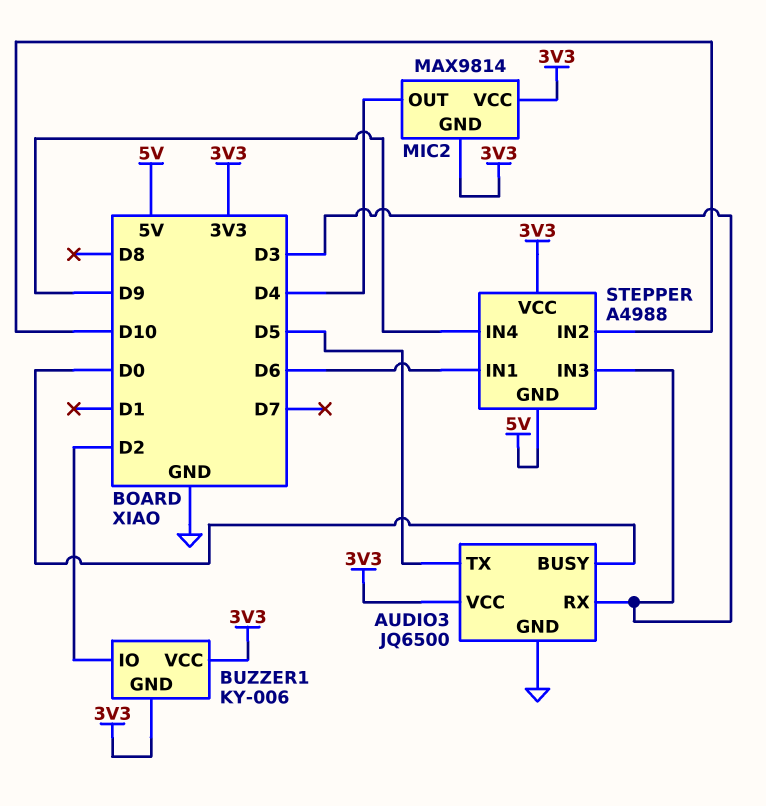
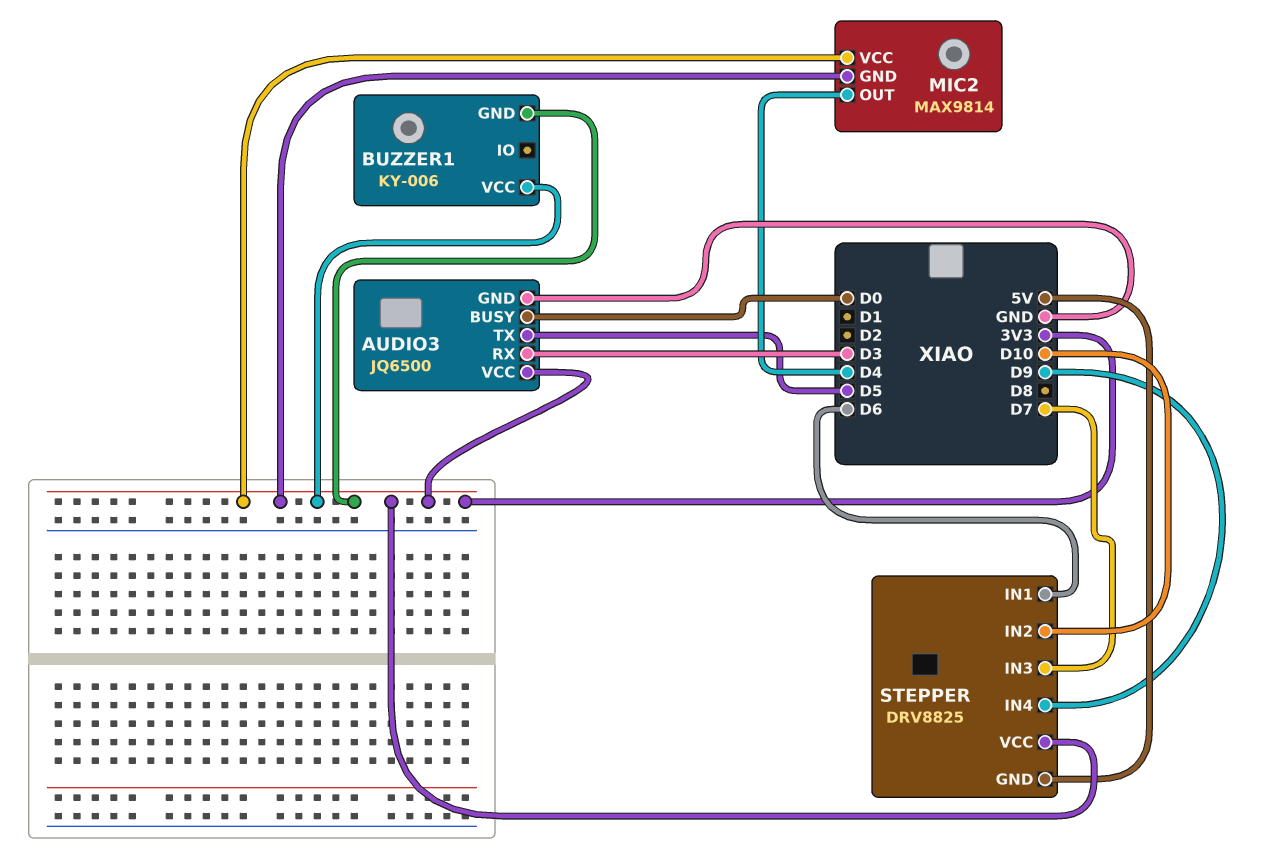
BUZZER1 pin IO: D2 -> none
STEPPER: A4988 -> DRV8825
STEPPER pin IN3: D3 -> D7

